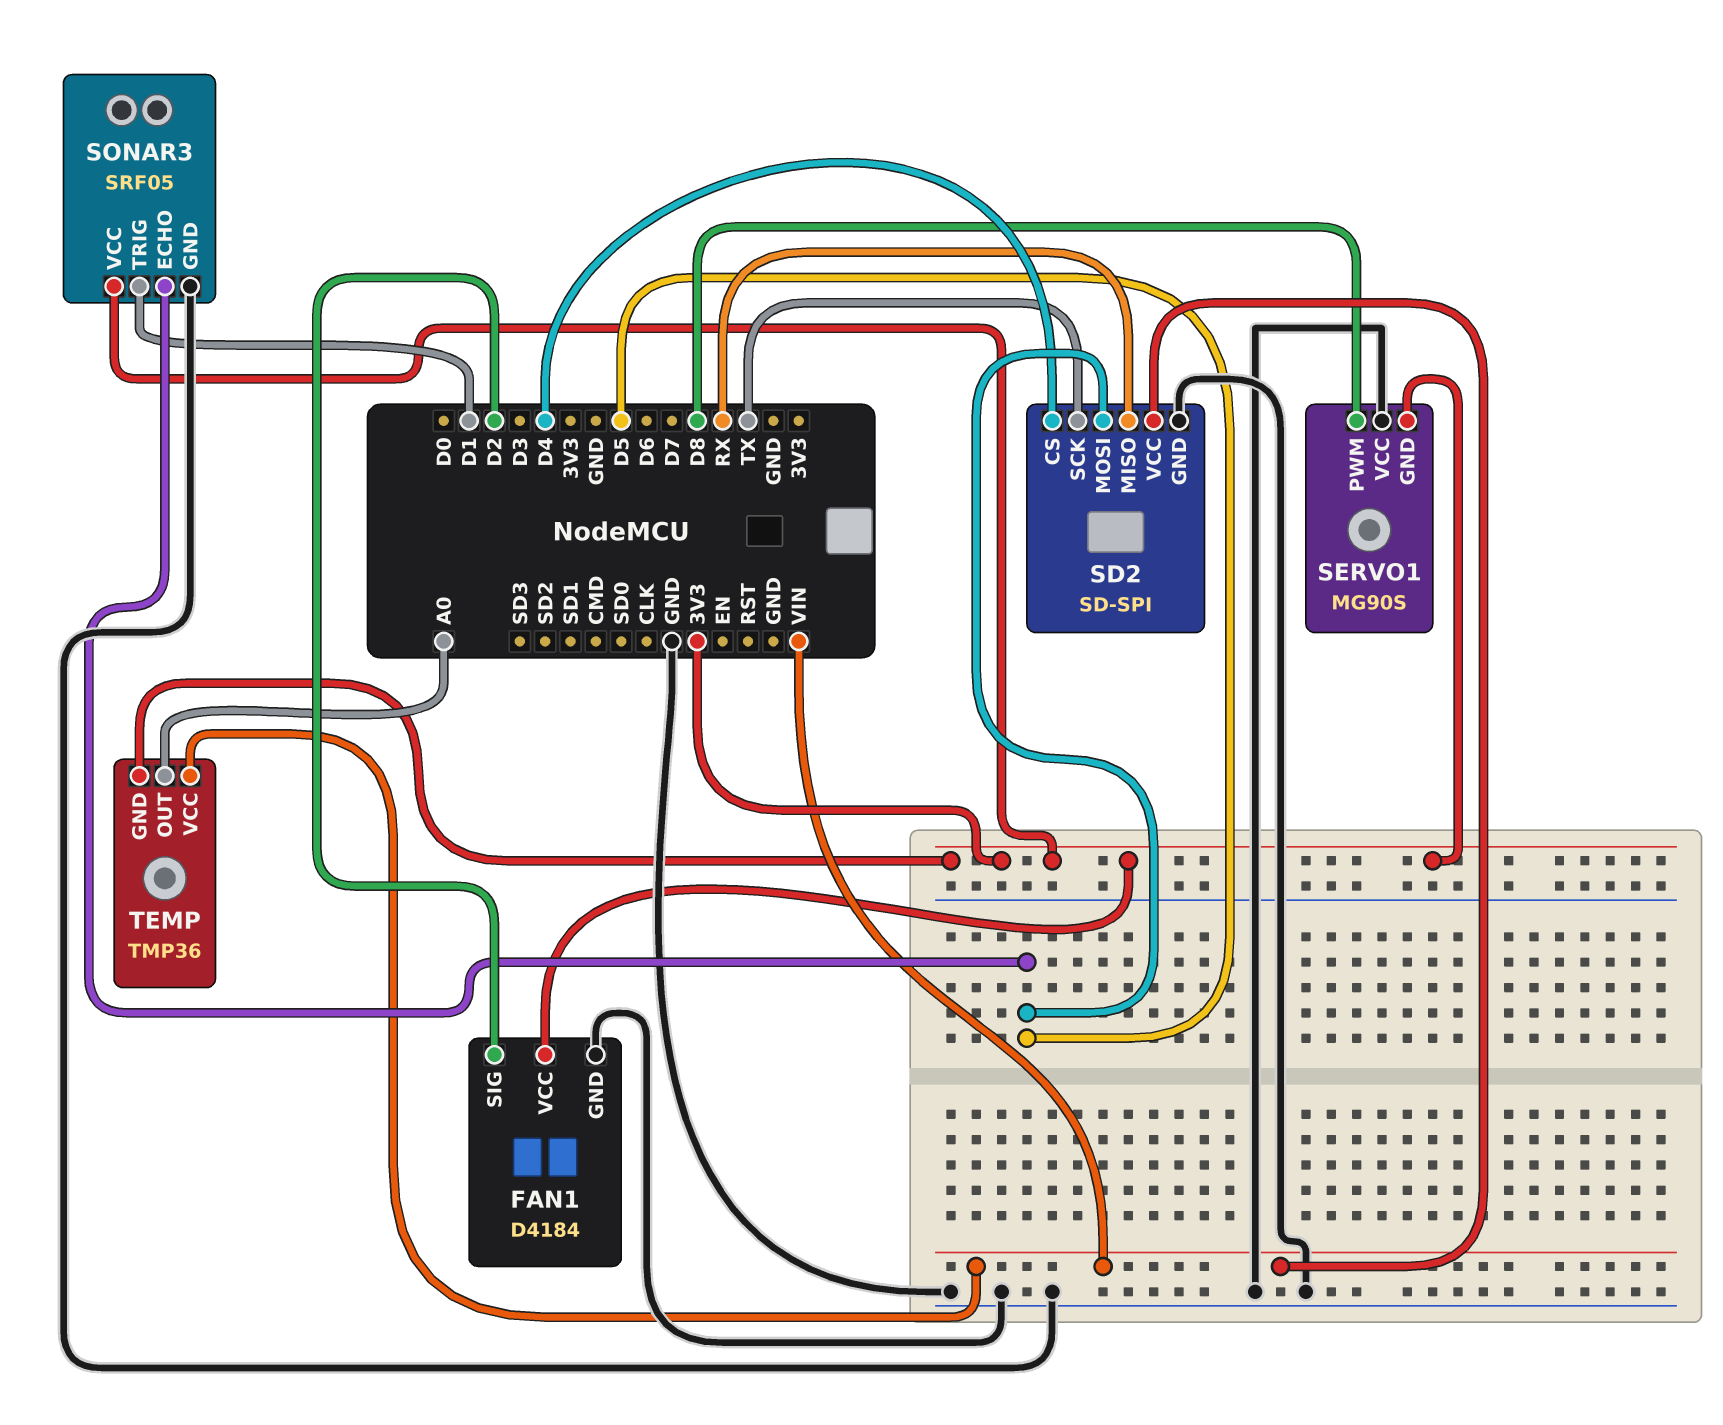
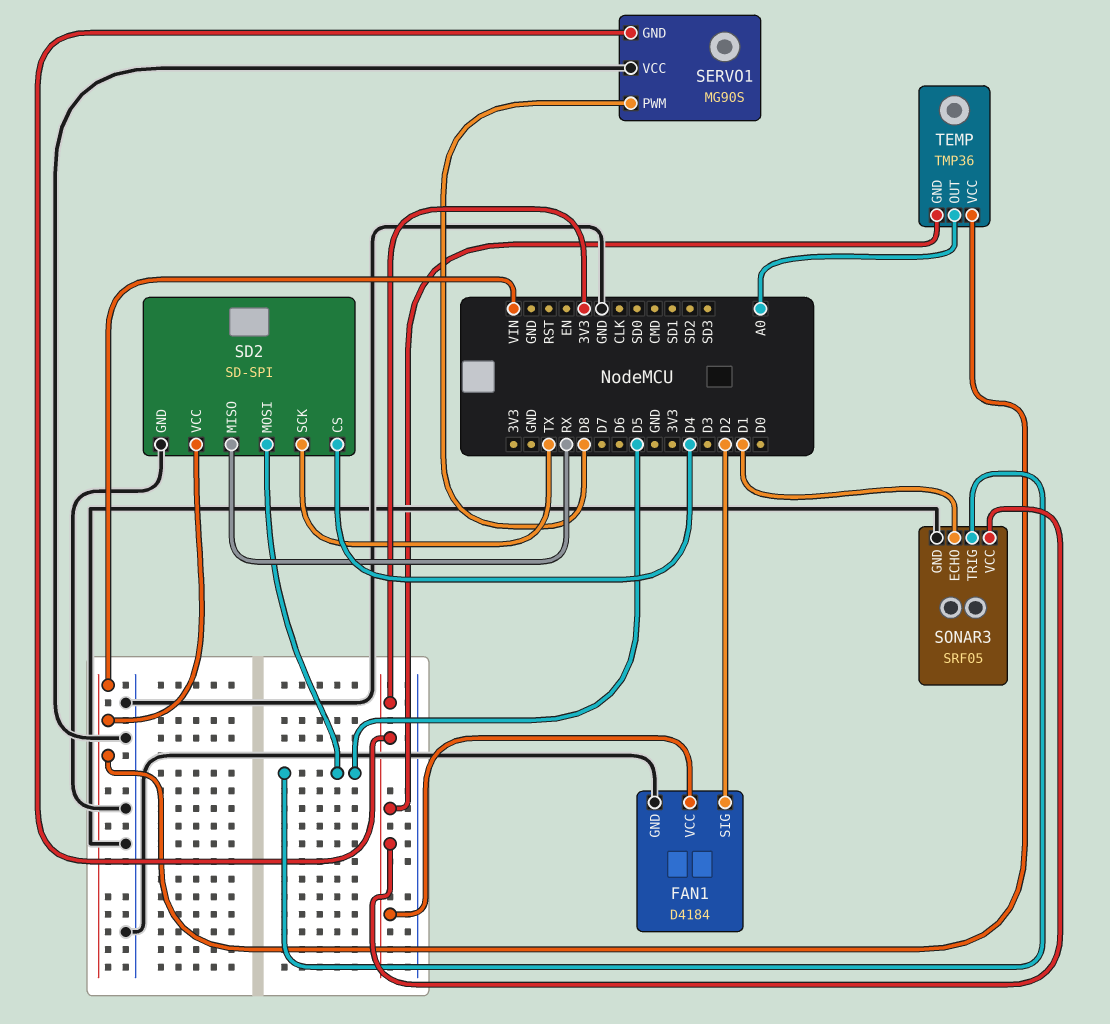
SONAR3 pin ECHO: D5 -> D1
SONAR3 pin TRIG: D1 -> D5

